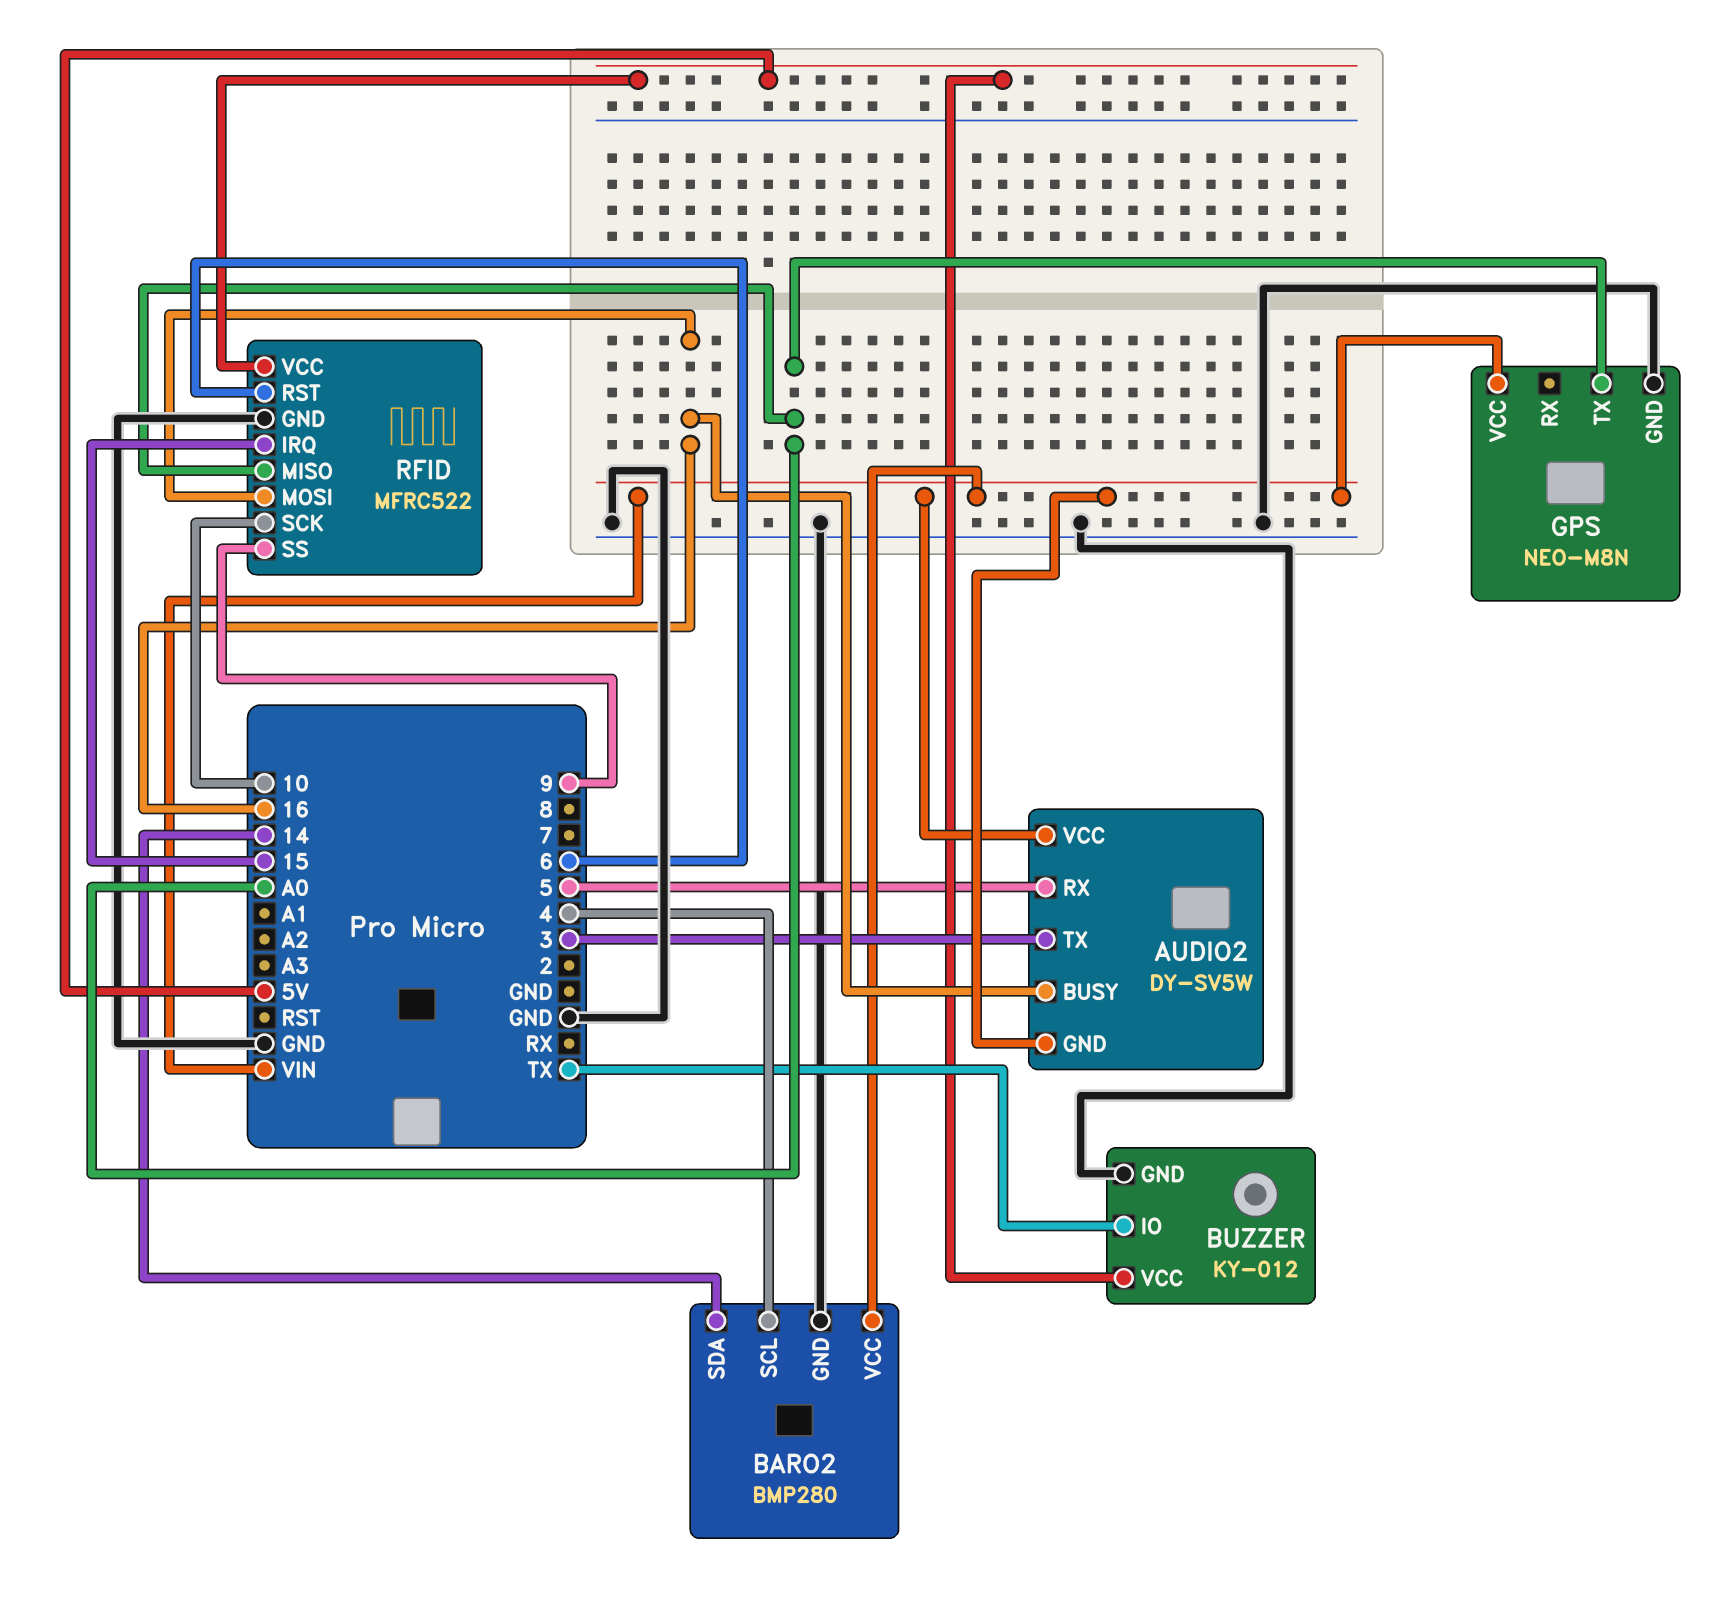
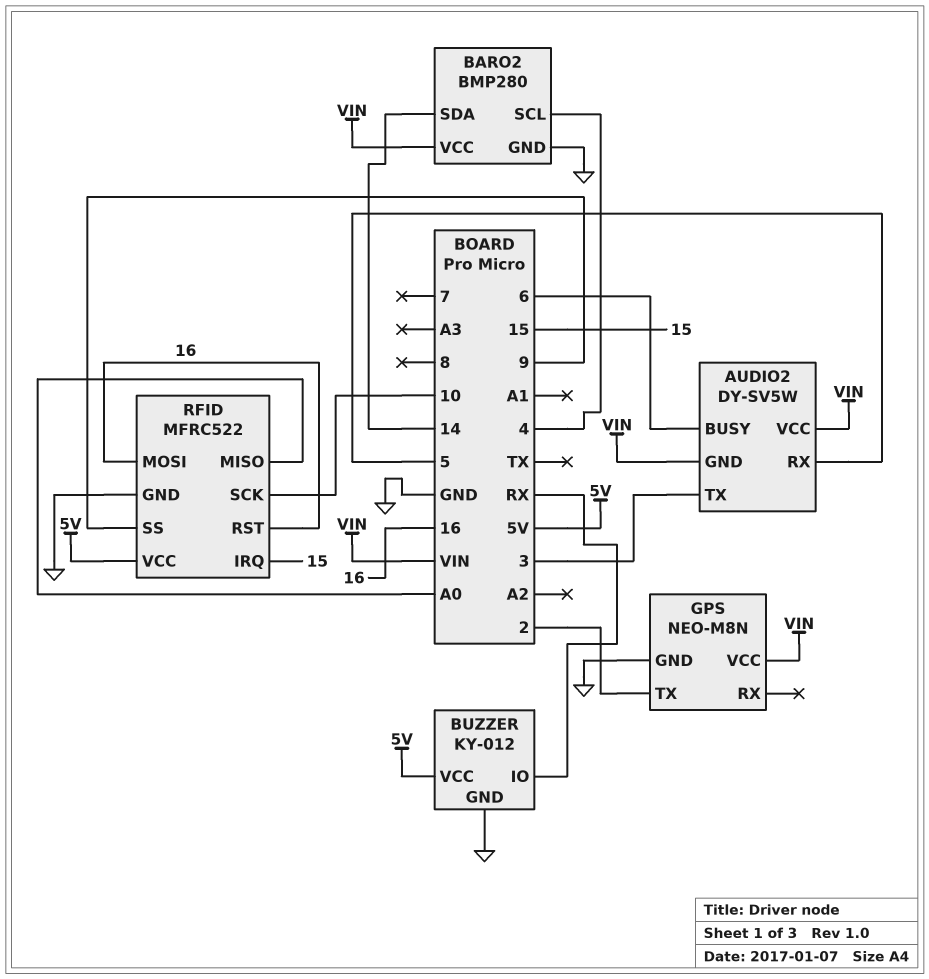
AUDIO2 pin BUSY: 16 -> 6
BUZZER pin IO: TX -> RX
GPS pin TX: A0 -> 2
RFID pin RST: 6 -> 16

